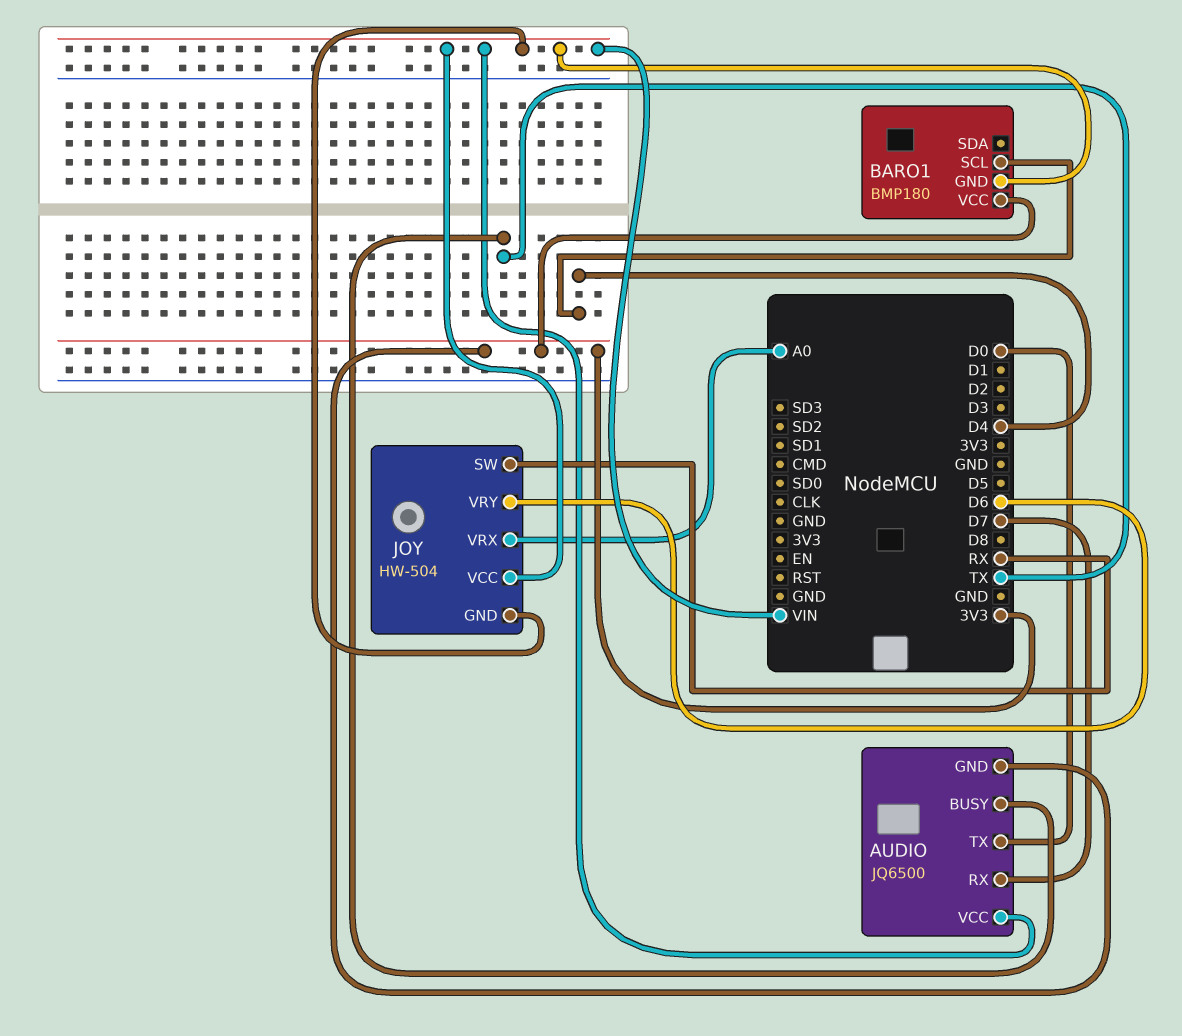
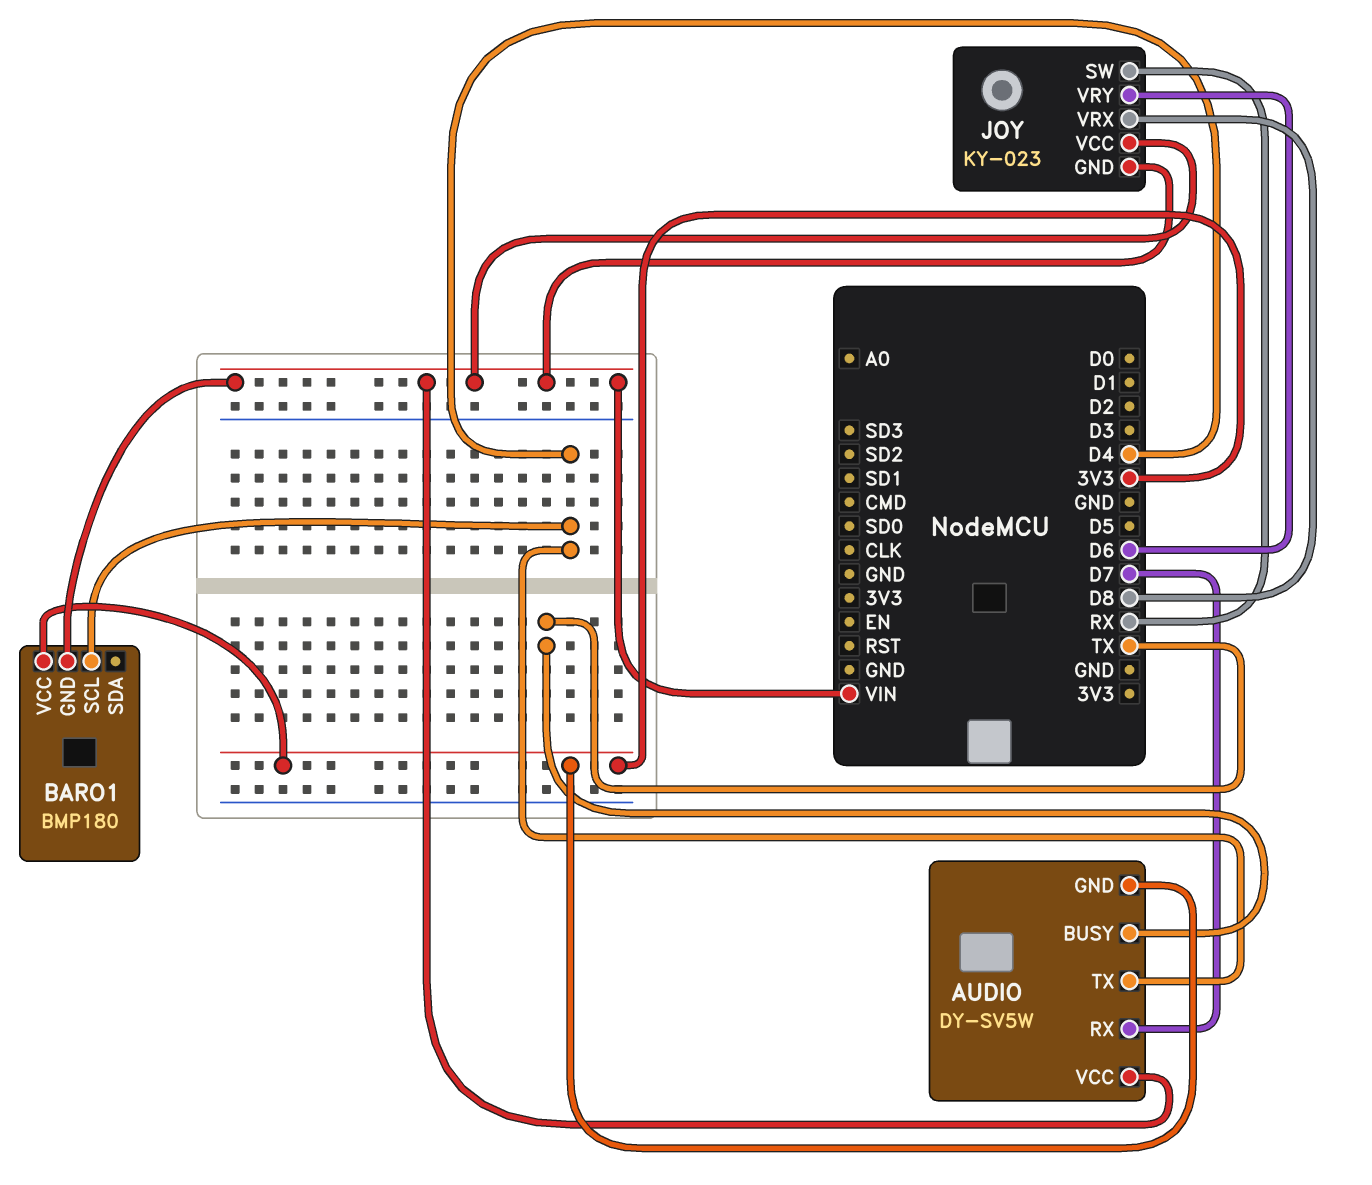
AUDIO: JQ6500 -> DY-SV5W
AUDIO pin TX: D0 -> D4
JOY: HW-504 -> KY-023
JOY pin VRX: A0 -> D8

